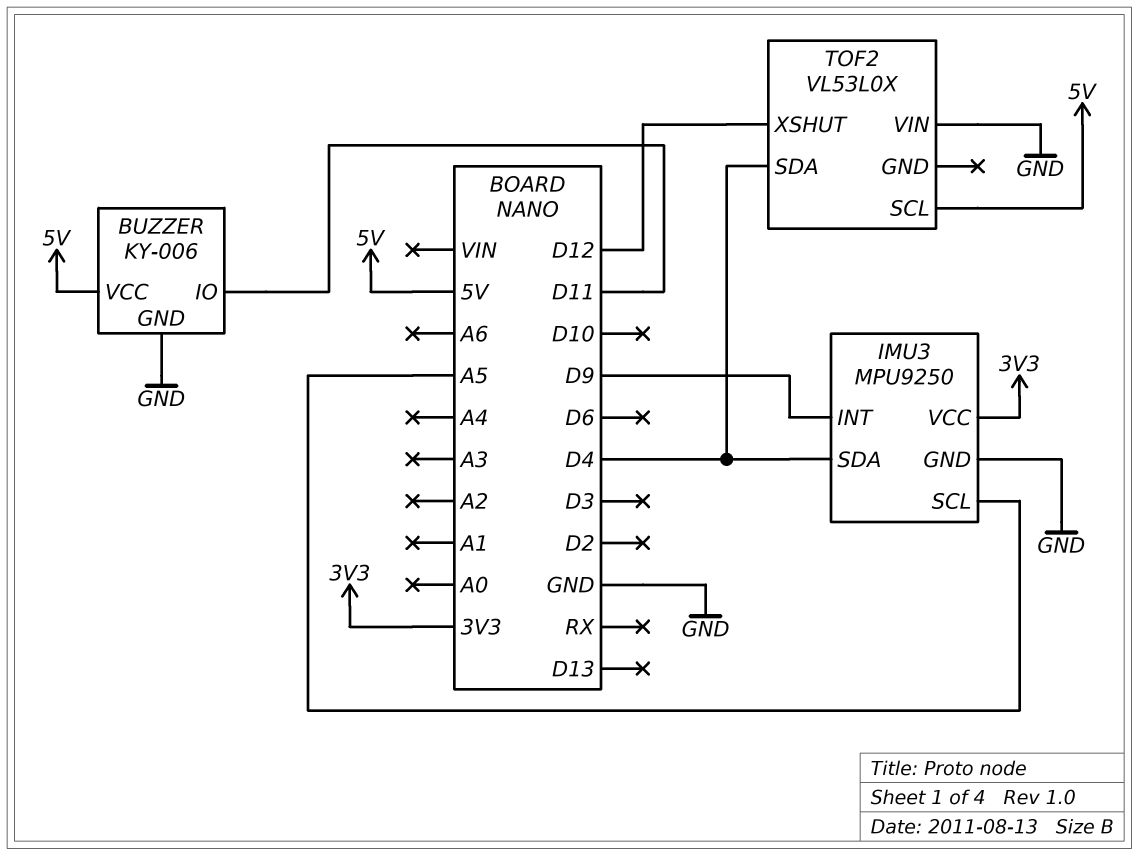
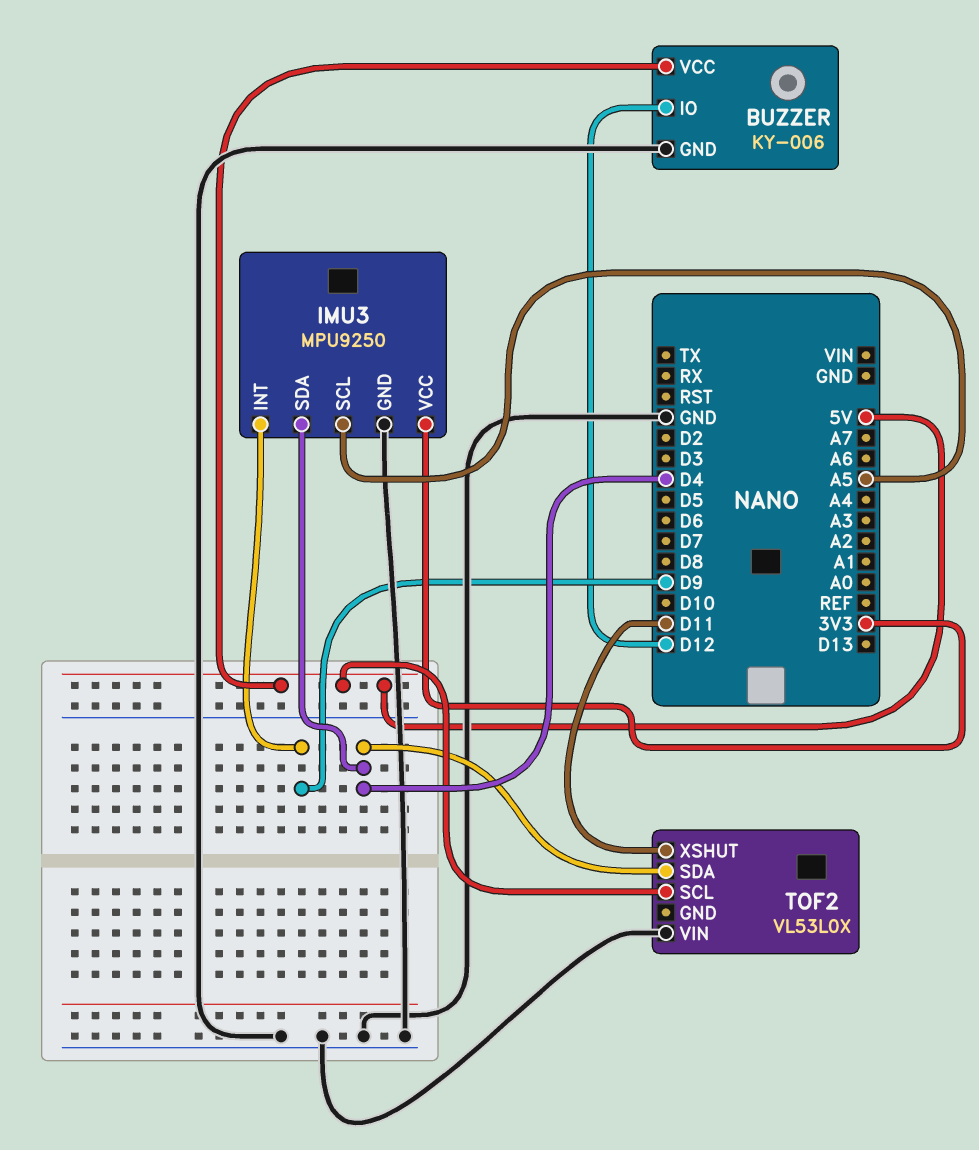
BUZZER pin IO: D11 -> D12
TOF2 pin XSHUT: D12 -> D11

